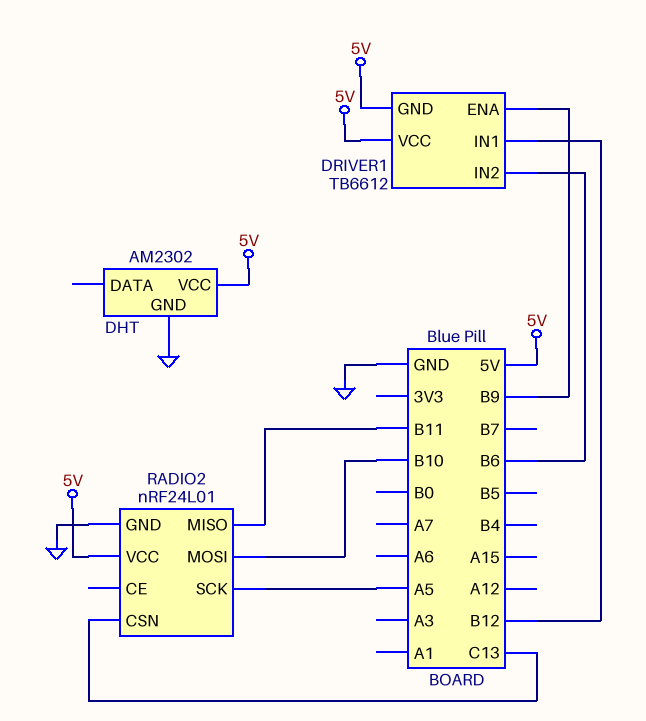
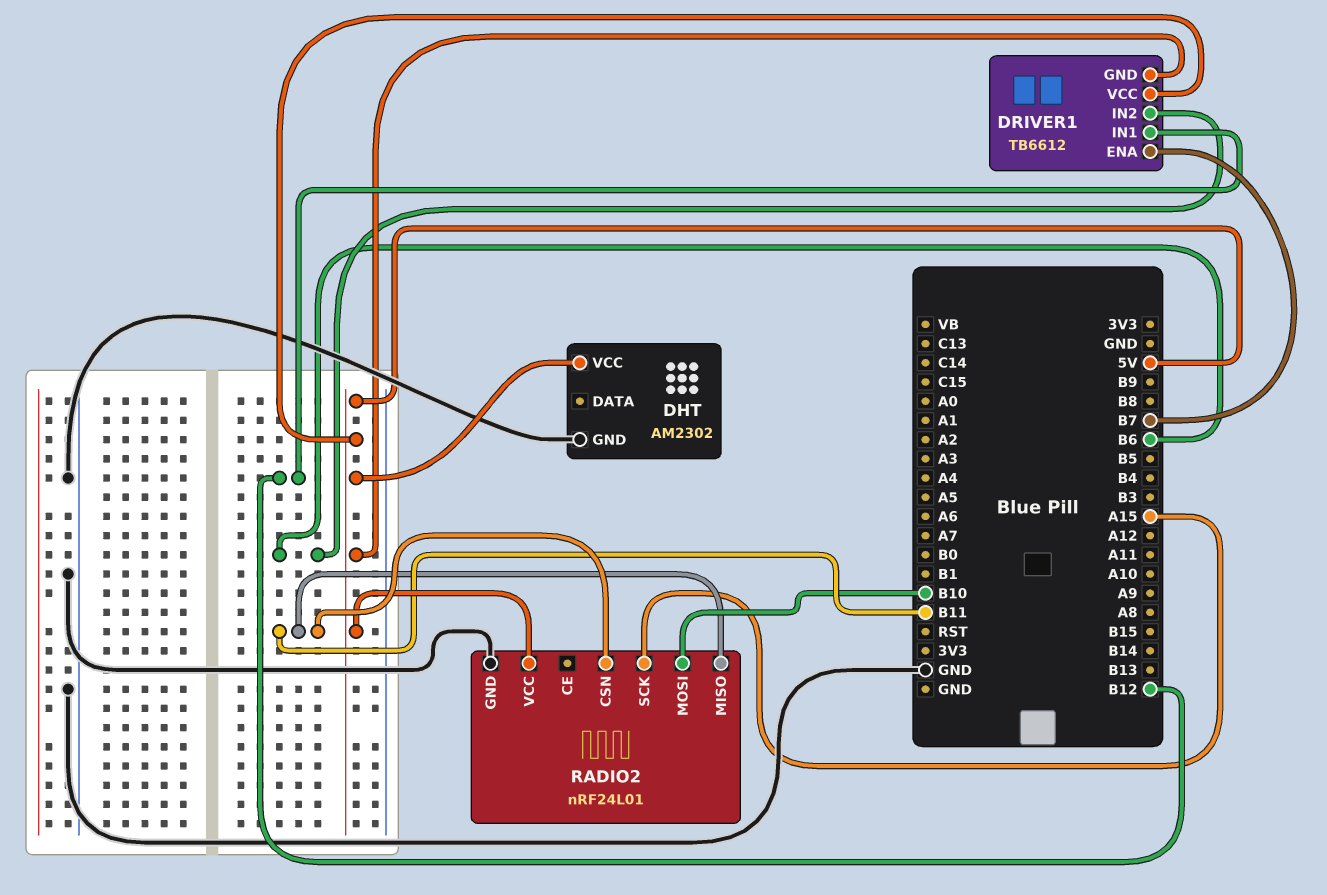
DRIVER1 pin ENA: B9 -> B7
RADIO2 pin CSN: C13 -> B11
RADIO2 pin SCK: A5 -> A15

